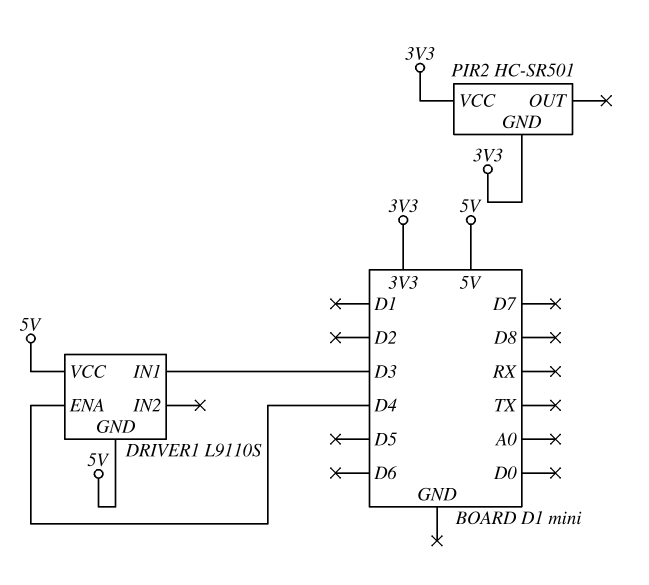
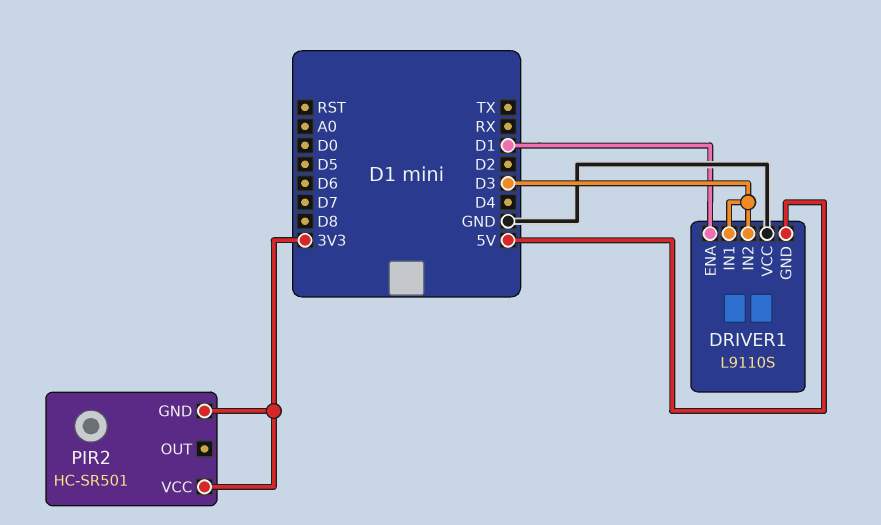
DRIVER1 pin ENA: D4 -> D1
DRIVER1 pin IN2: none -> D3
DRIVER1 pin VCC: 5V -> GND

